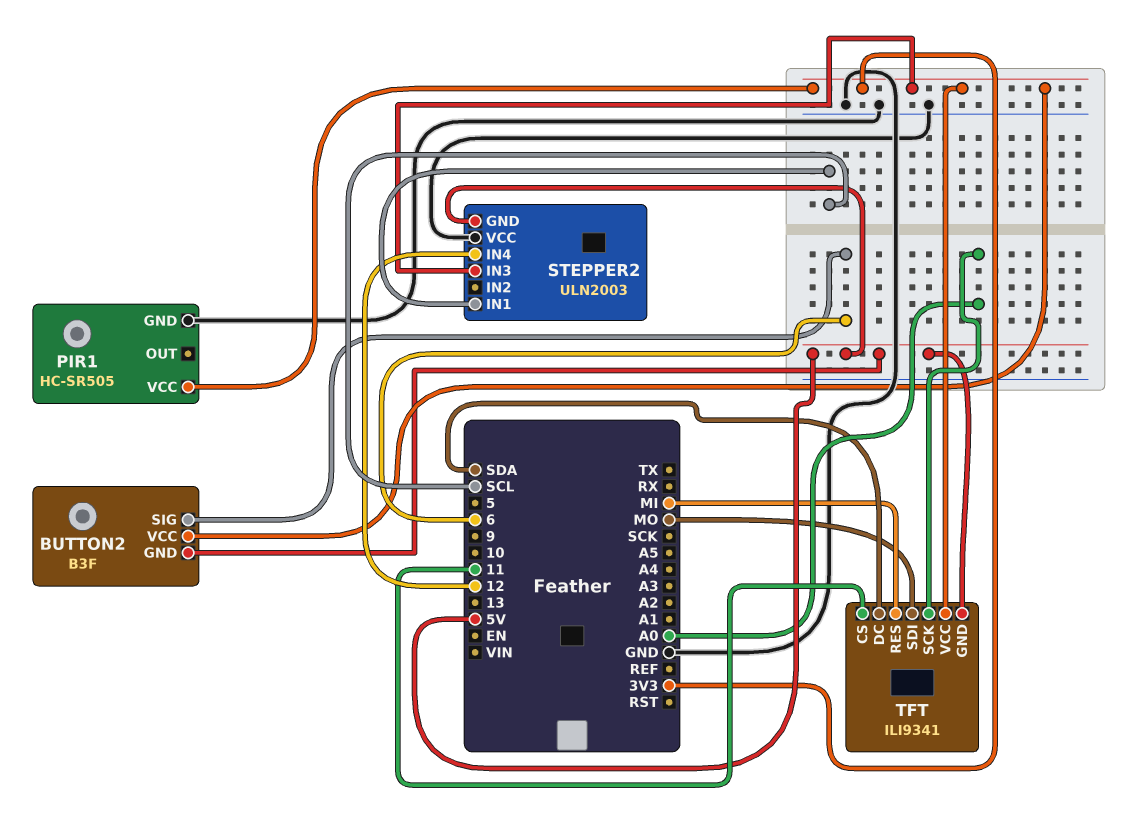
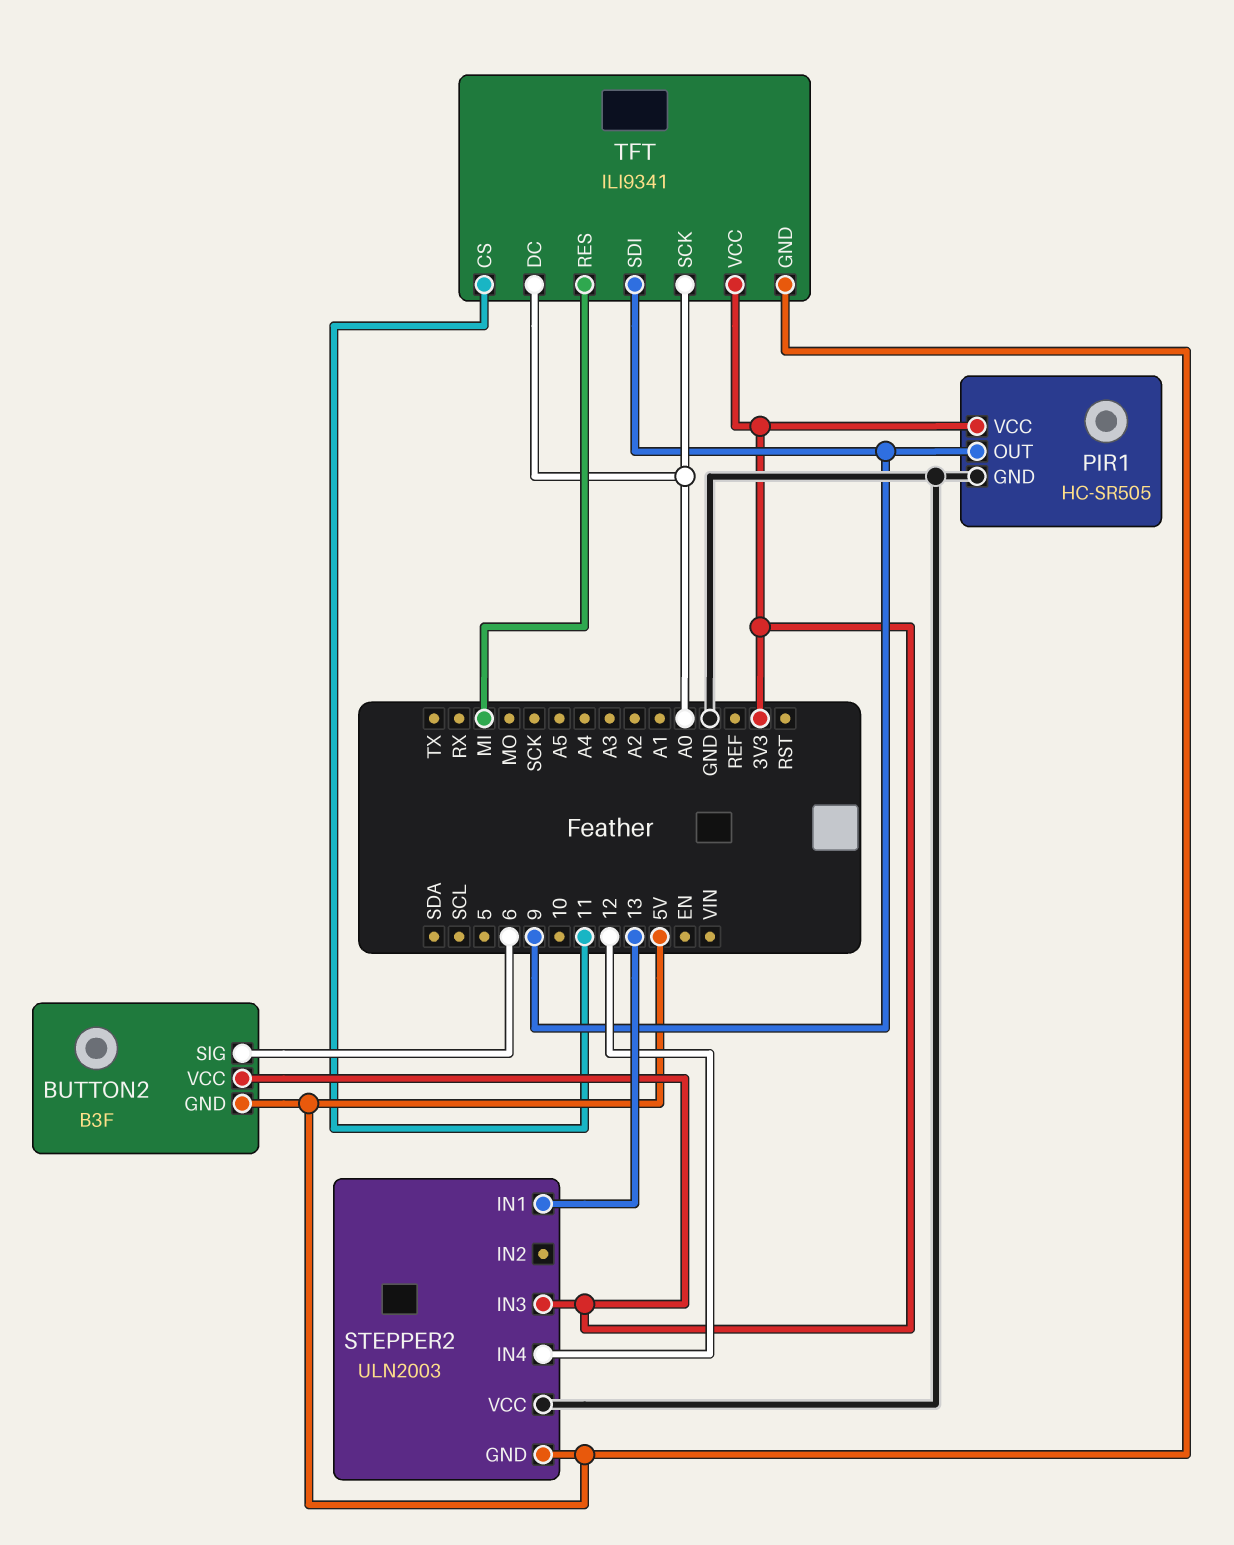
PIR1 pin OUT: none -> 9
STEPPER2 pin IN1: SCL -> 13
TFT pin DC: SDA -> A0
TFT pin SDI: MO -> 9

